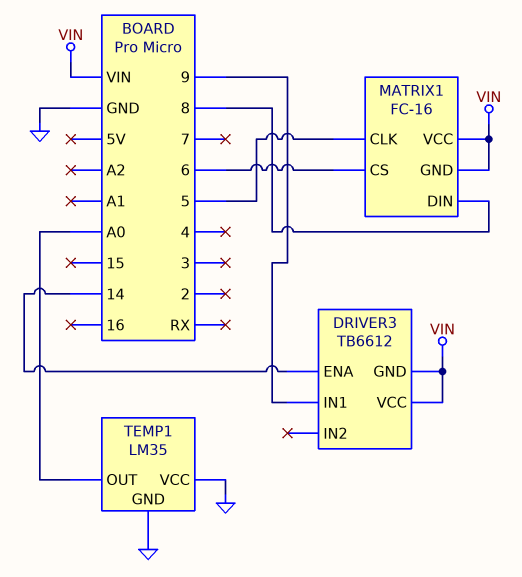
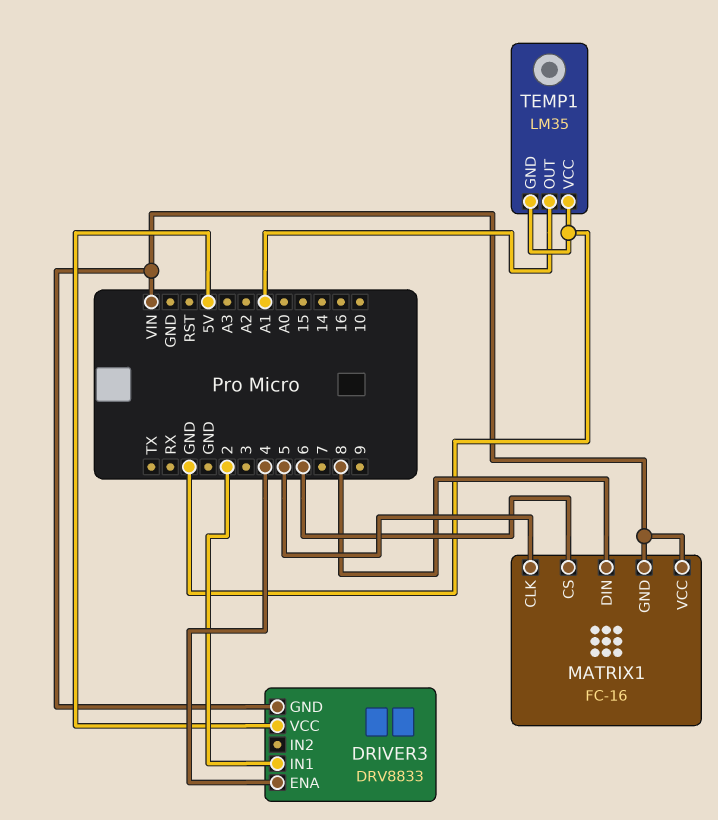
DRIVER3: TB6612 -> DRV8833
DRIVER3 pin ENA: 14 -> 4
DRIVER3 pin IN1: 9 -> 2
DRIVER3 pin VCC: VIN -> 5V
TEMP1 pin OUT: A0 -> A1

